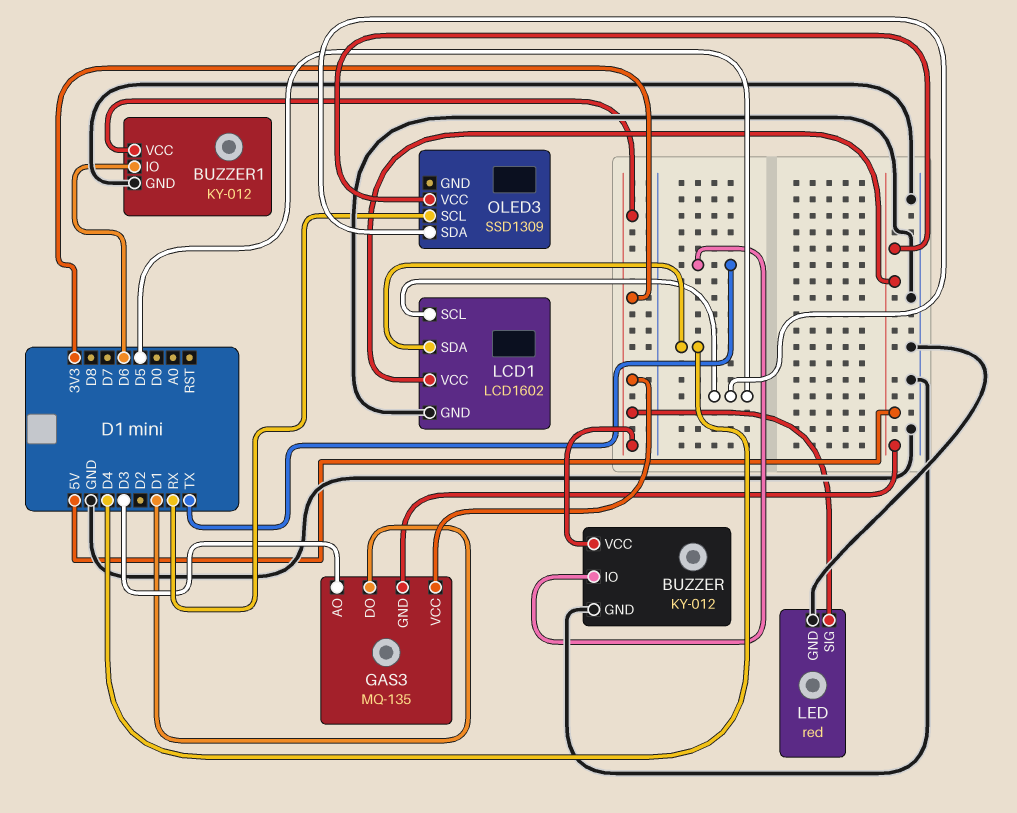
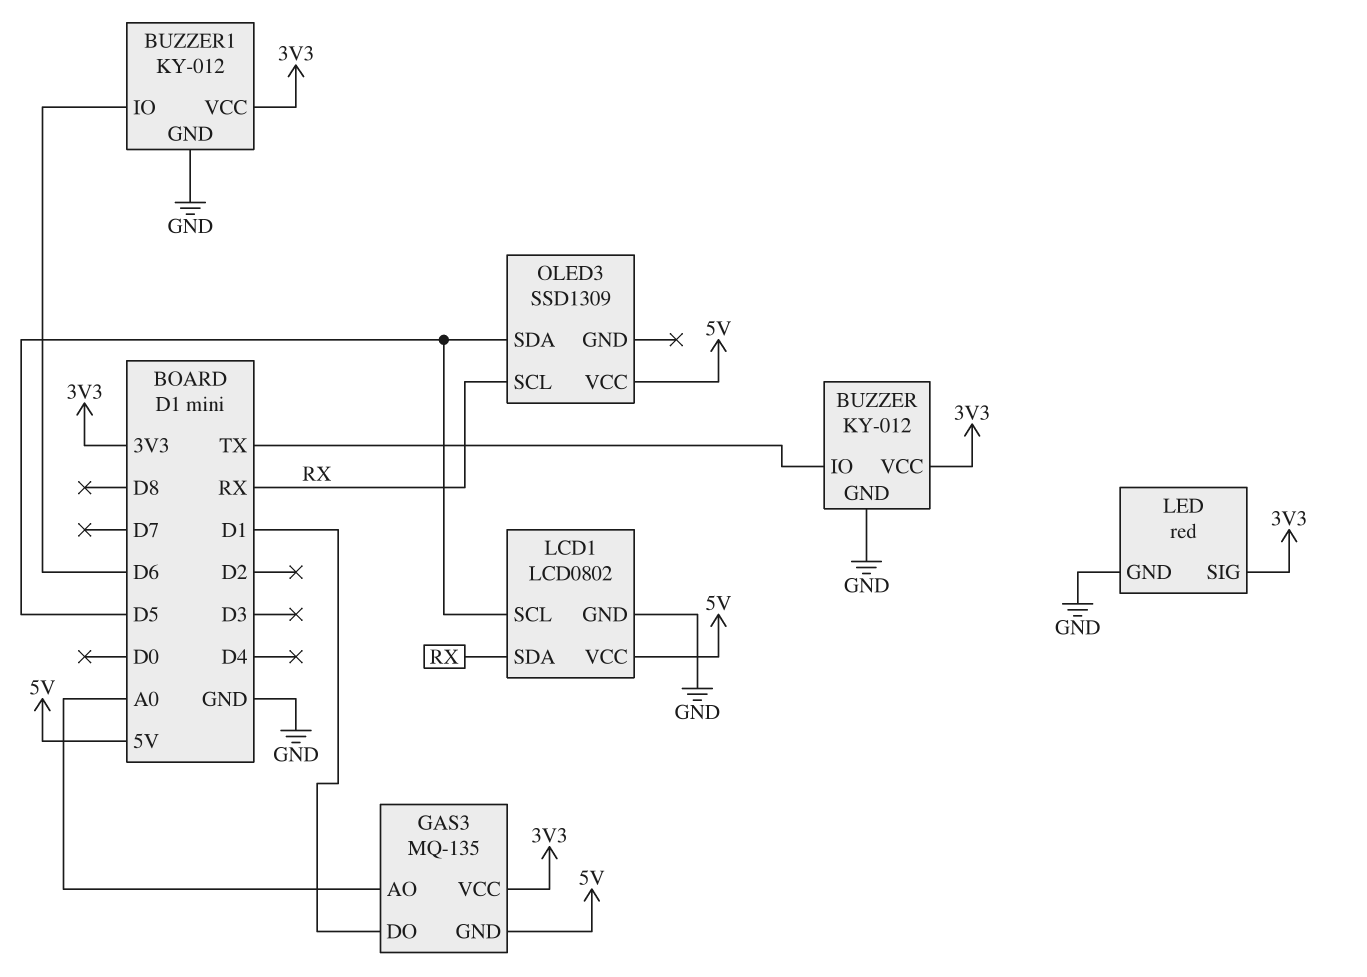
GAS3 pin AO: D3 -> A0
LCD1: LCD1602 -> LCD0802
LCD1 pin SDA: D4 -> RX

